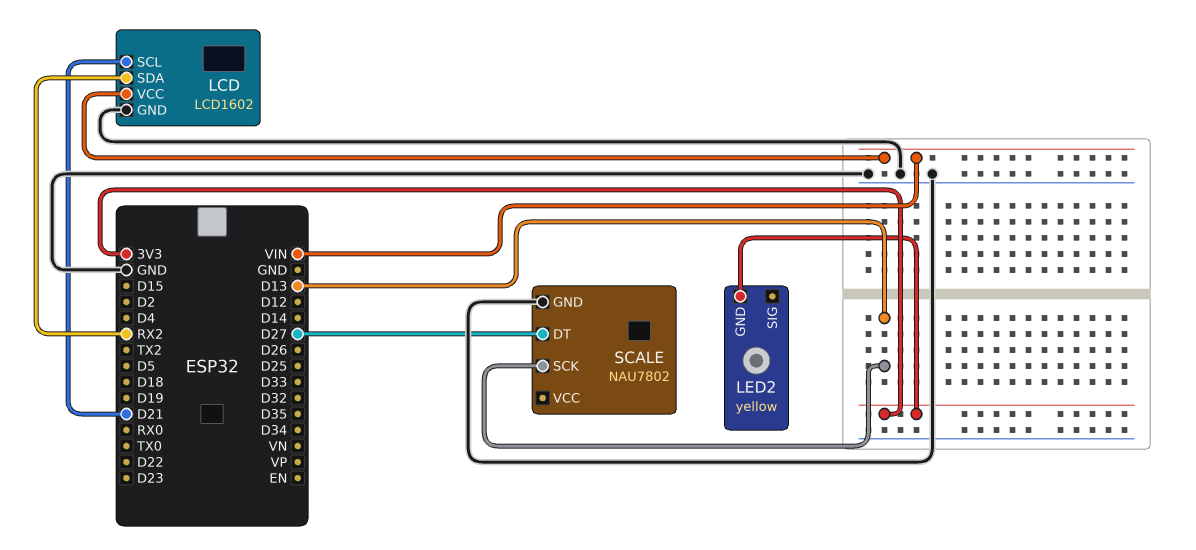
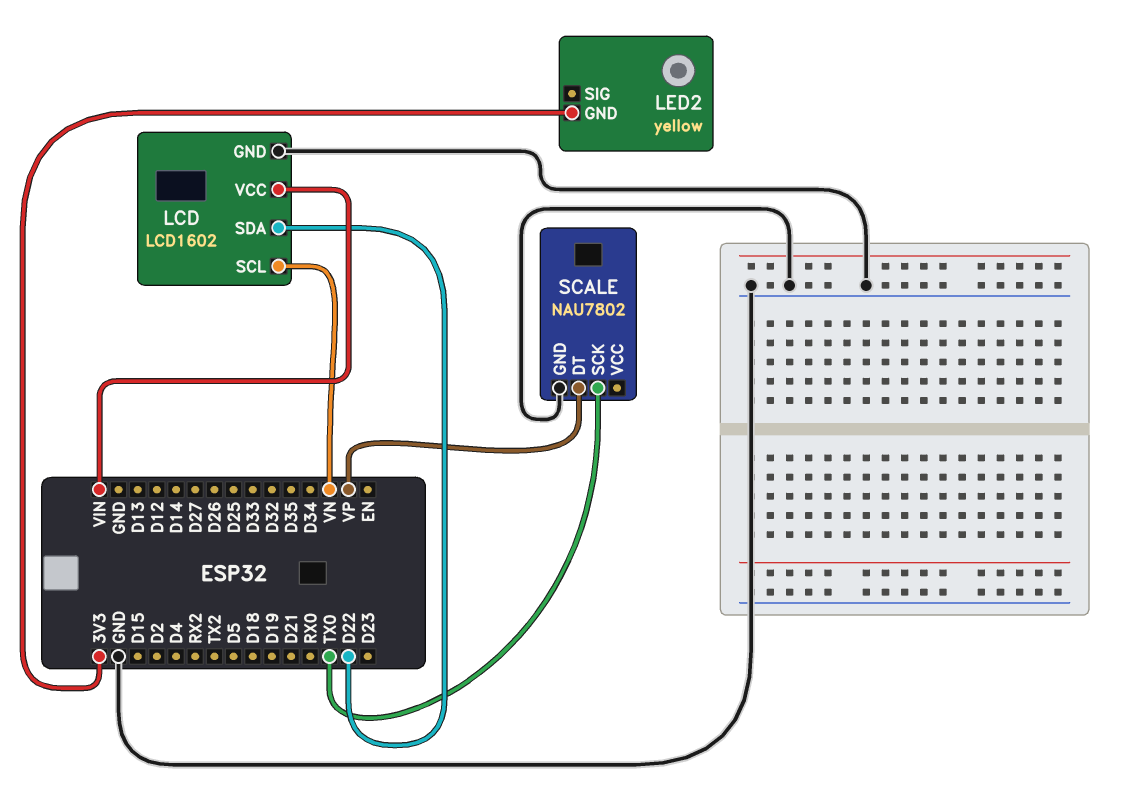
LCD pin SCL: D21 -> VN
LCD pin SDA: RX2 -> D22
SCALE pin DT: D27 -> VP
SCALE pin SCK: D13 -> TX0

